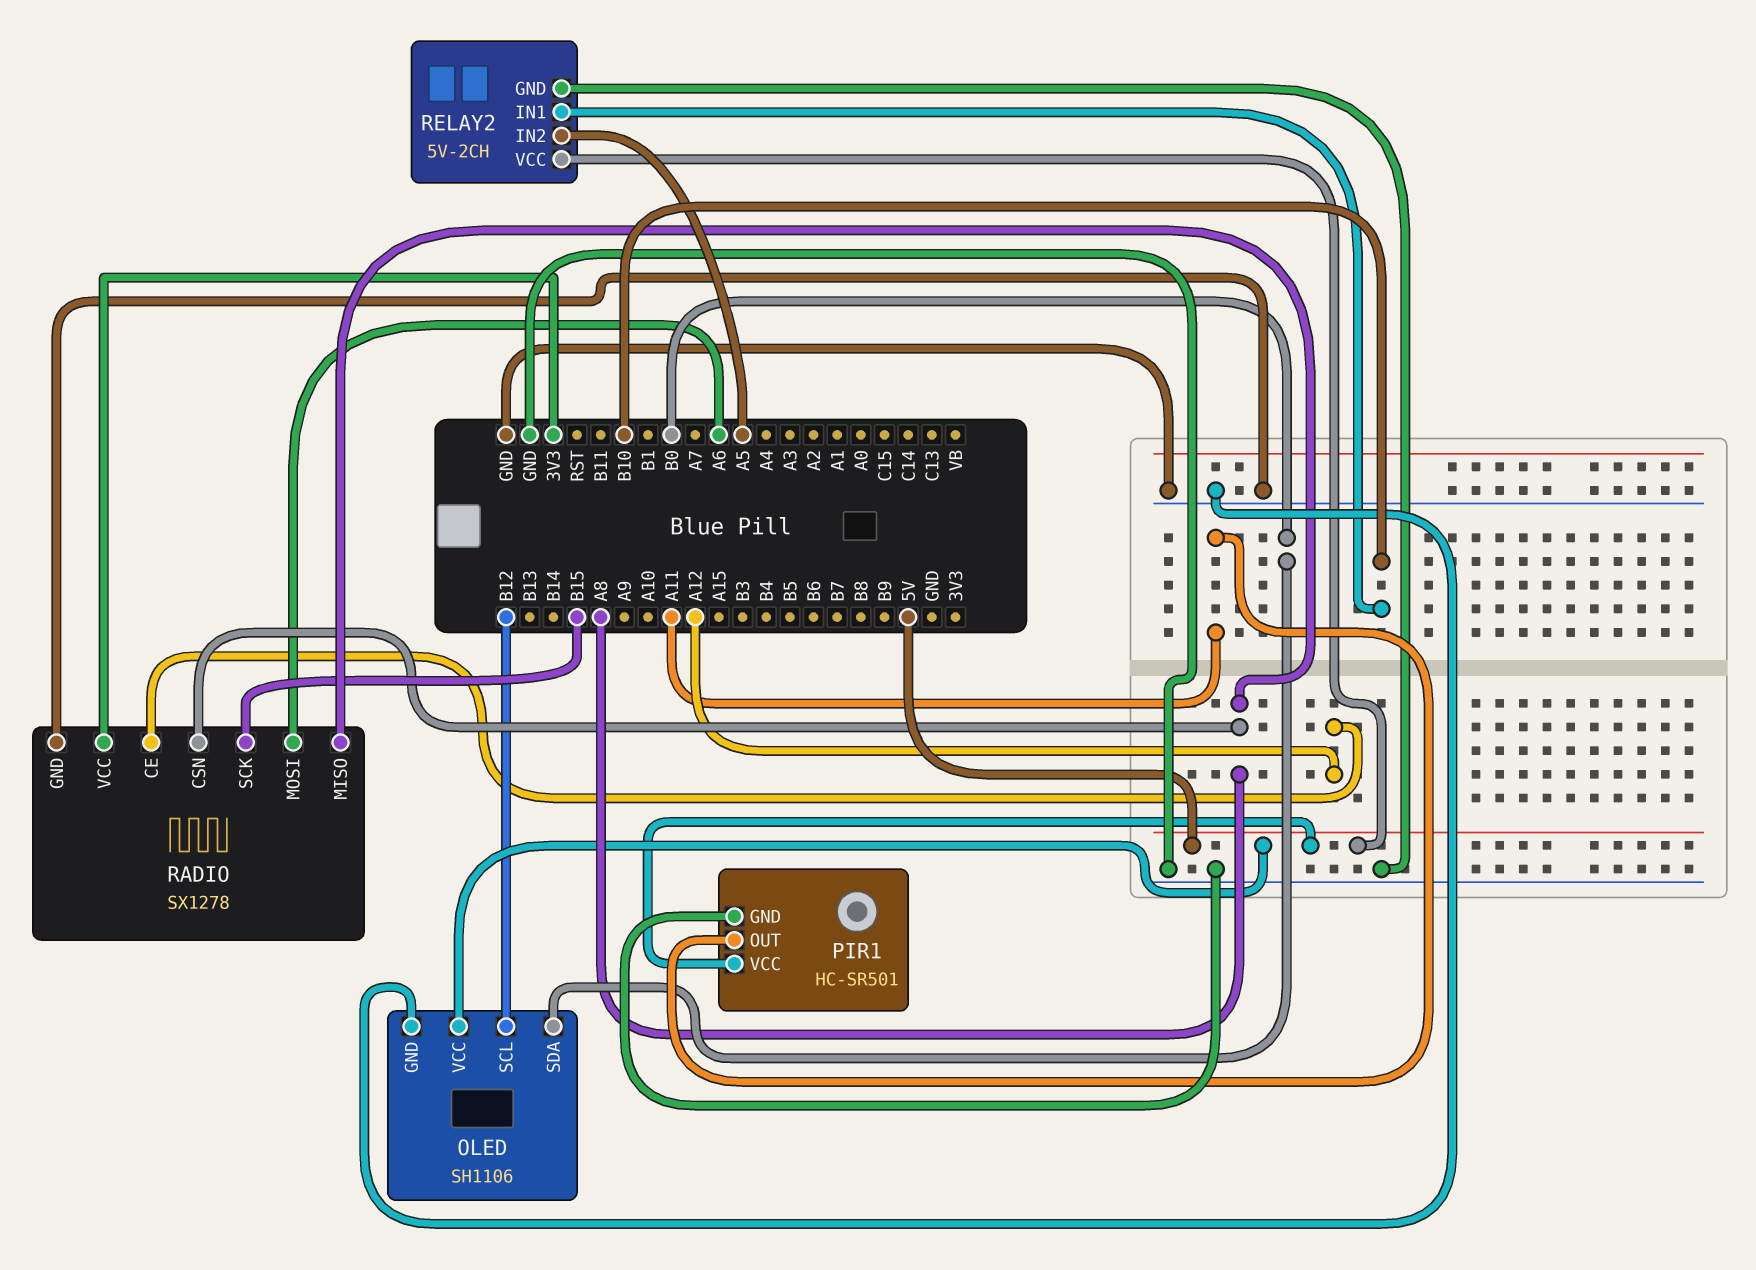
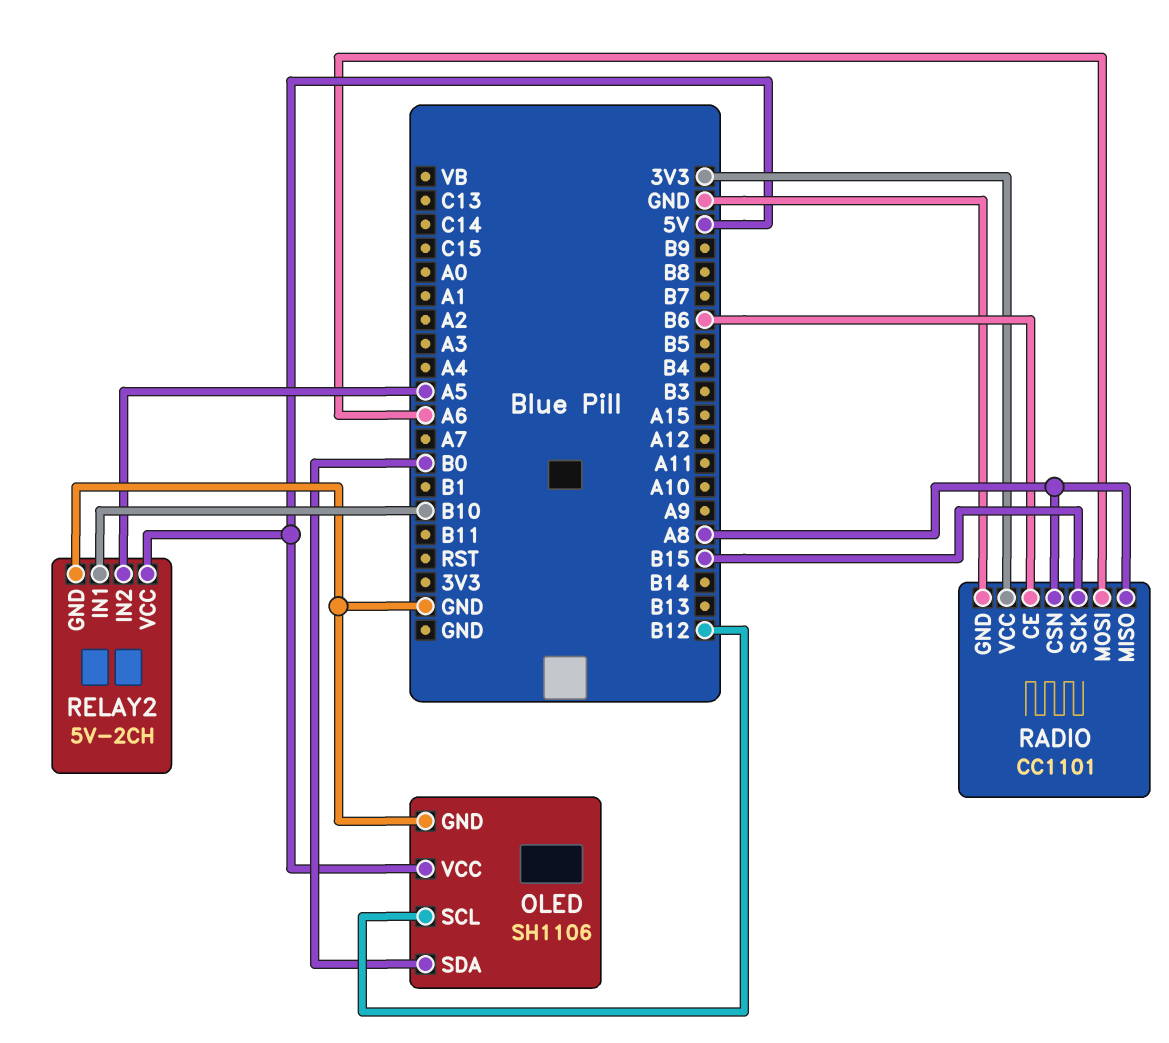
PIR1: HC-SR501 -> none
PIR1 pin GND: GND -> none
PIR1 pin OUT: A11 -> none
PIR1 pin VCC: 5V -> none
RADIO: SX1278 -> CC1101
RADIO pin CE: A12 -> B6

